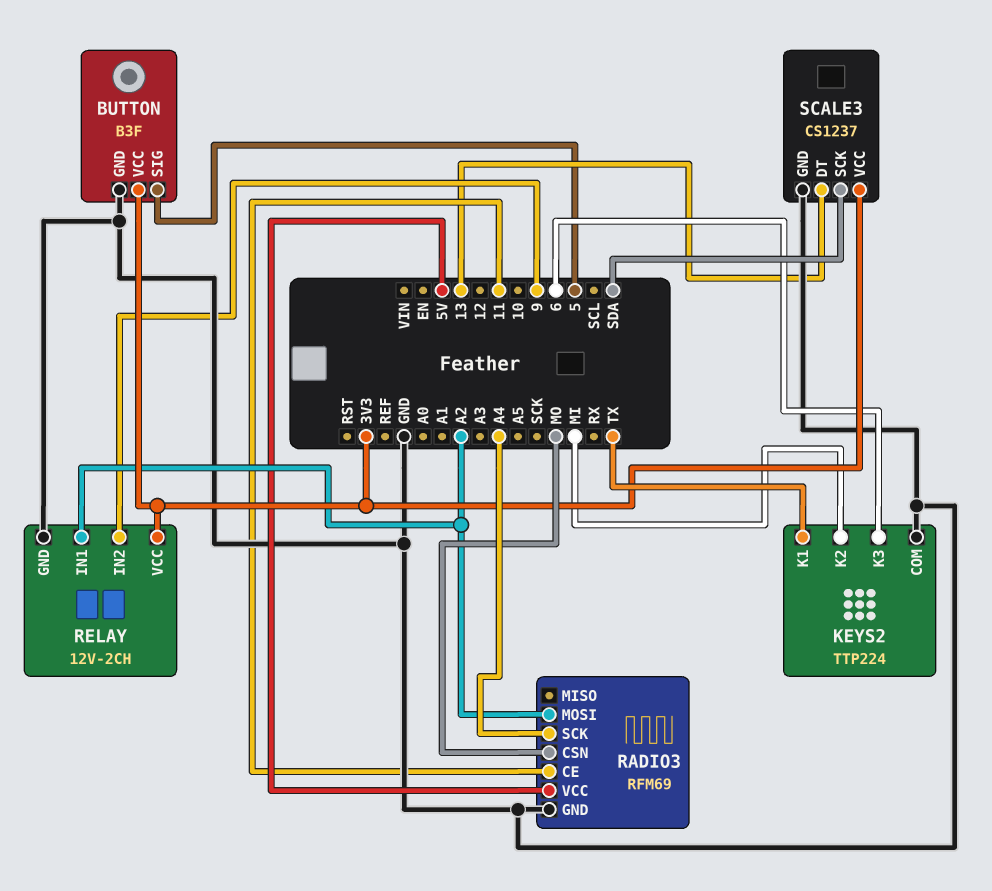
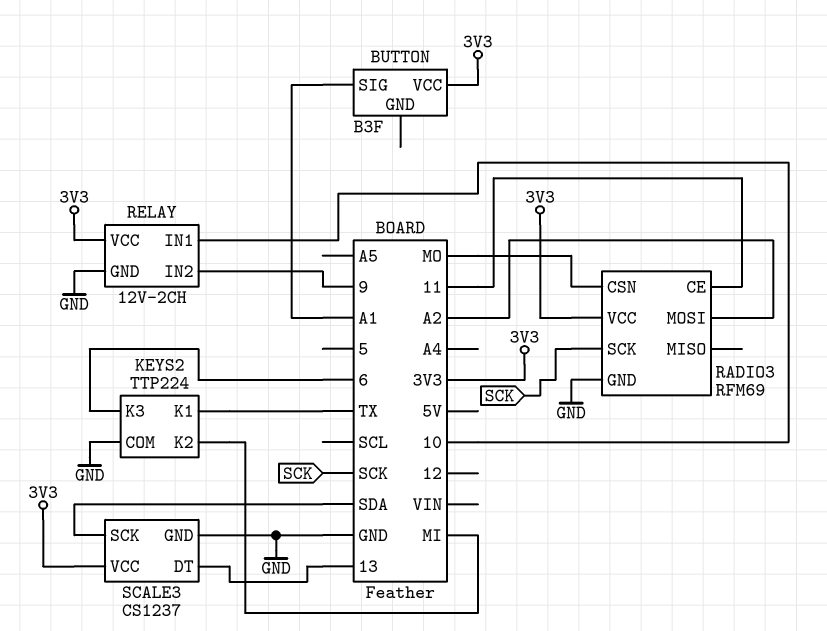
BUTTON pin GND: GND -> none
BUTTON pin SIG: 5 -> A1
RADIO3 pin SCK: A4 -> SCK
RADIO3 pin VCC: 5V -> 3V3
RELAY pin IN1: A2 -> 10

